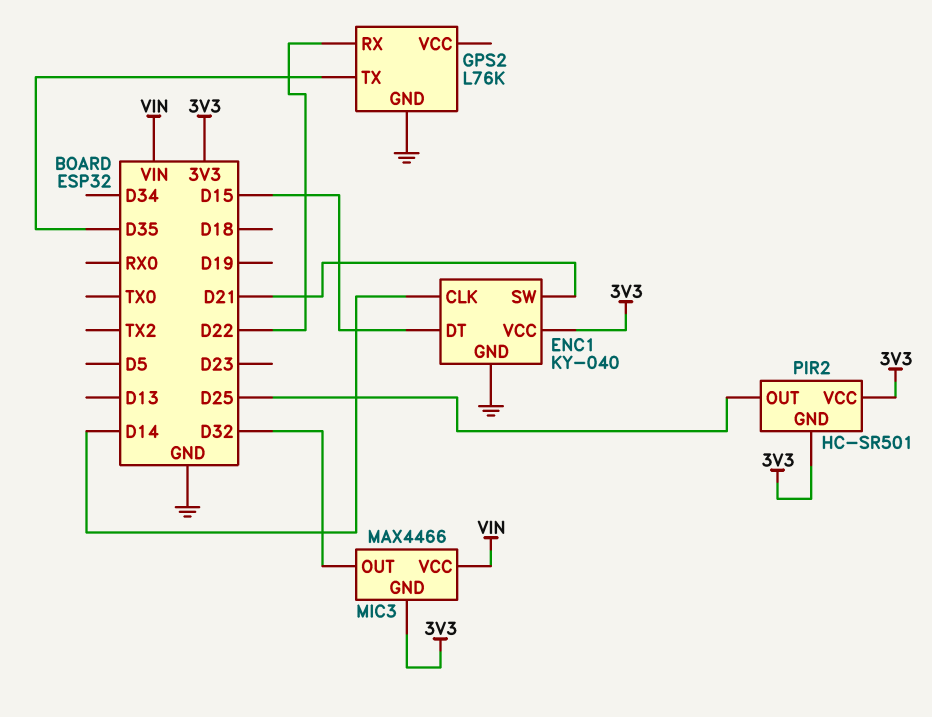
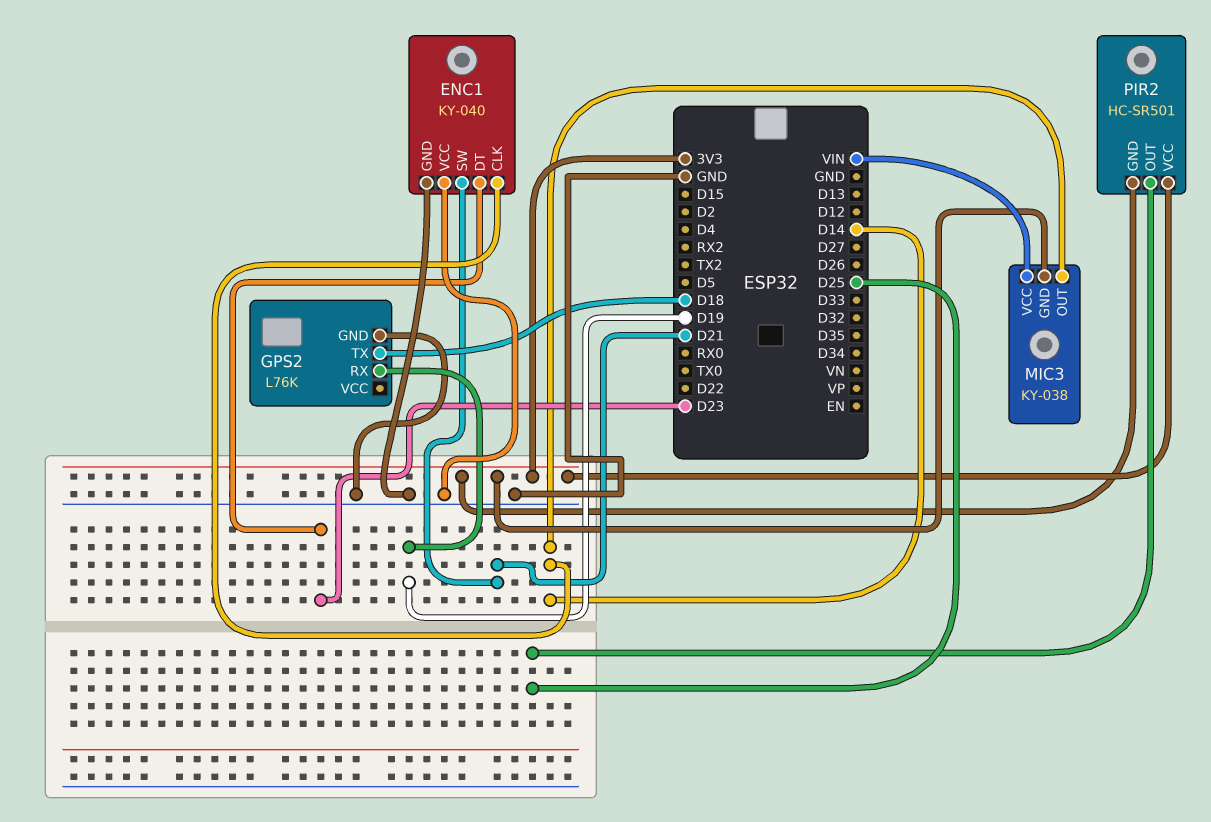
ENC1 pin DT: D15 -> D23
ENC1 pin VCC: 3V3 -> GND
GPS2 pin RX: D22 -> D19
GPS2 pin TX: D35 -> D18
MIC3: MAX4466 -> KY-038
MIC3 pin OUT: D32 -> D14

